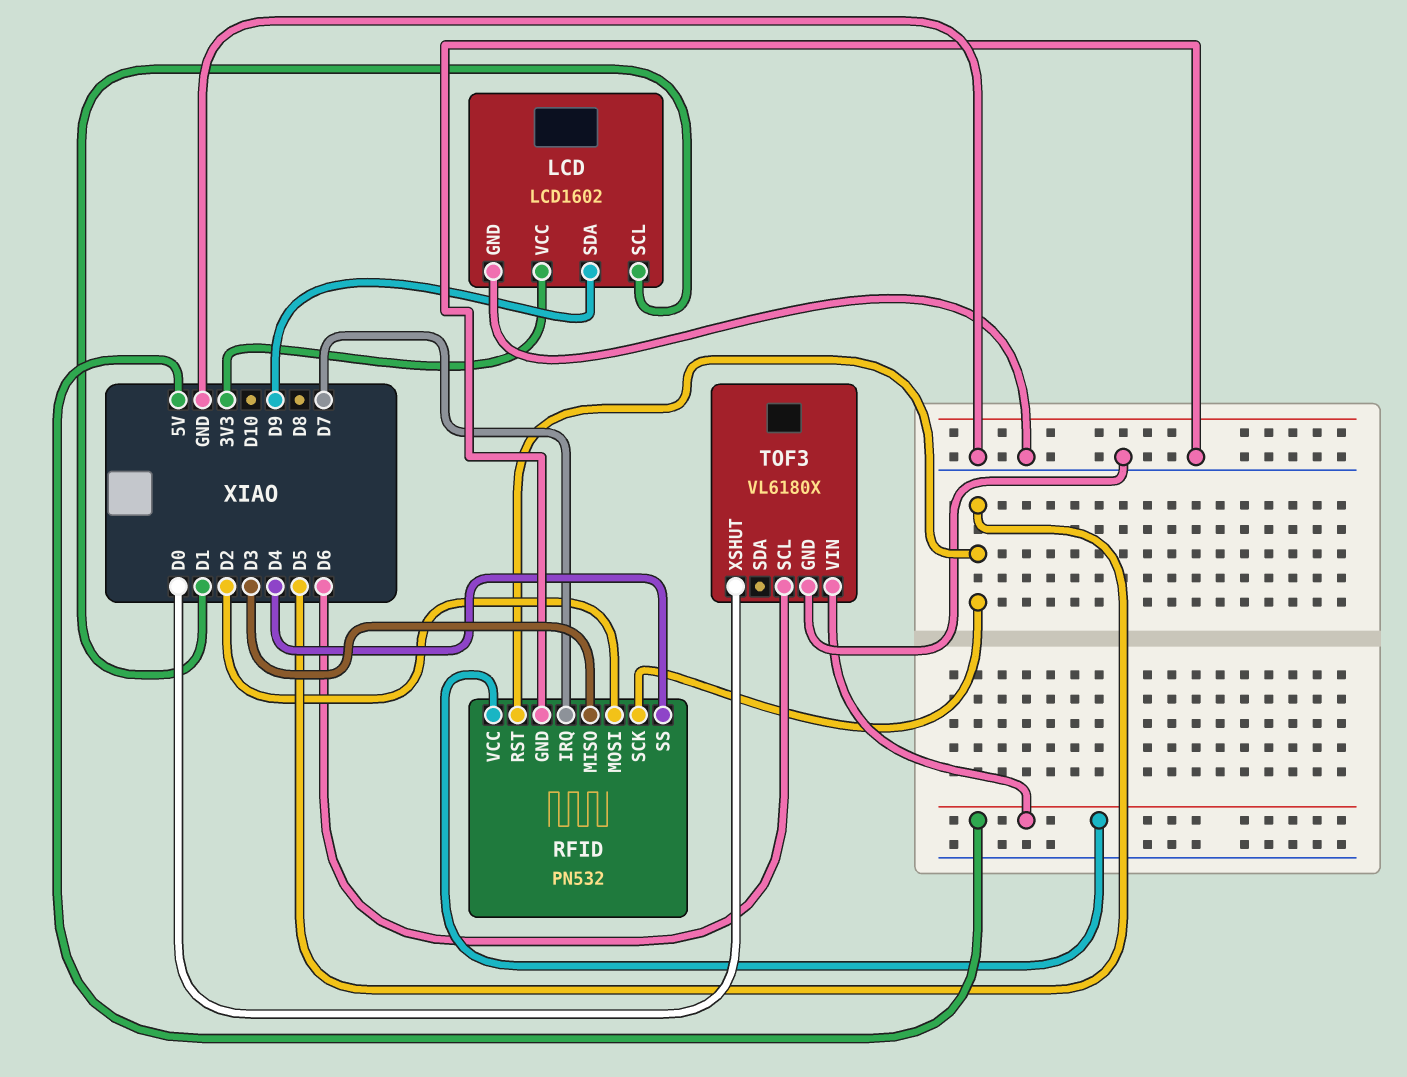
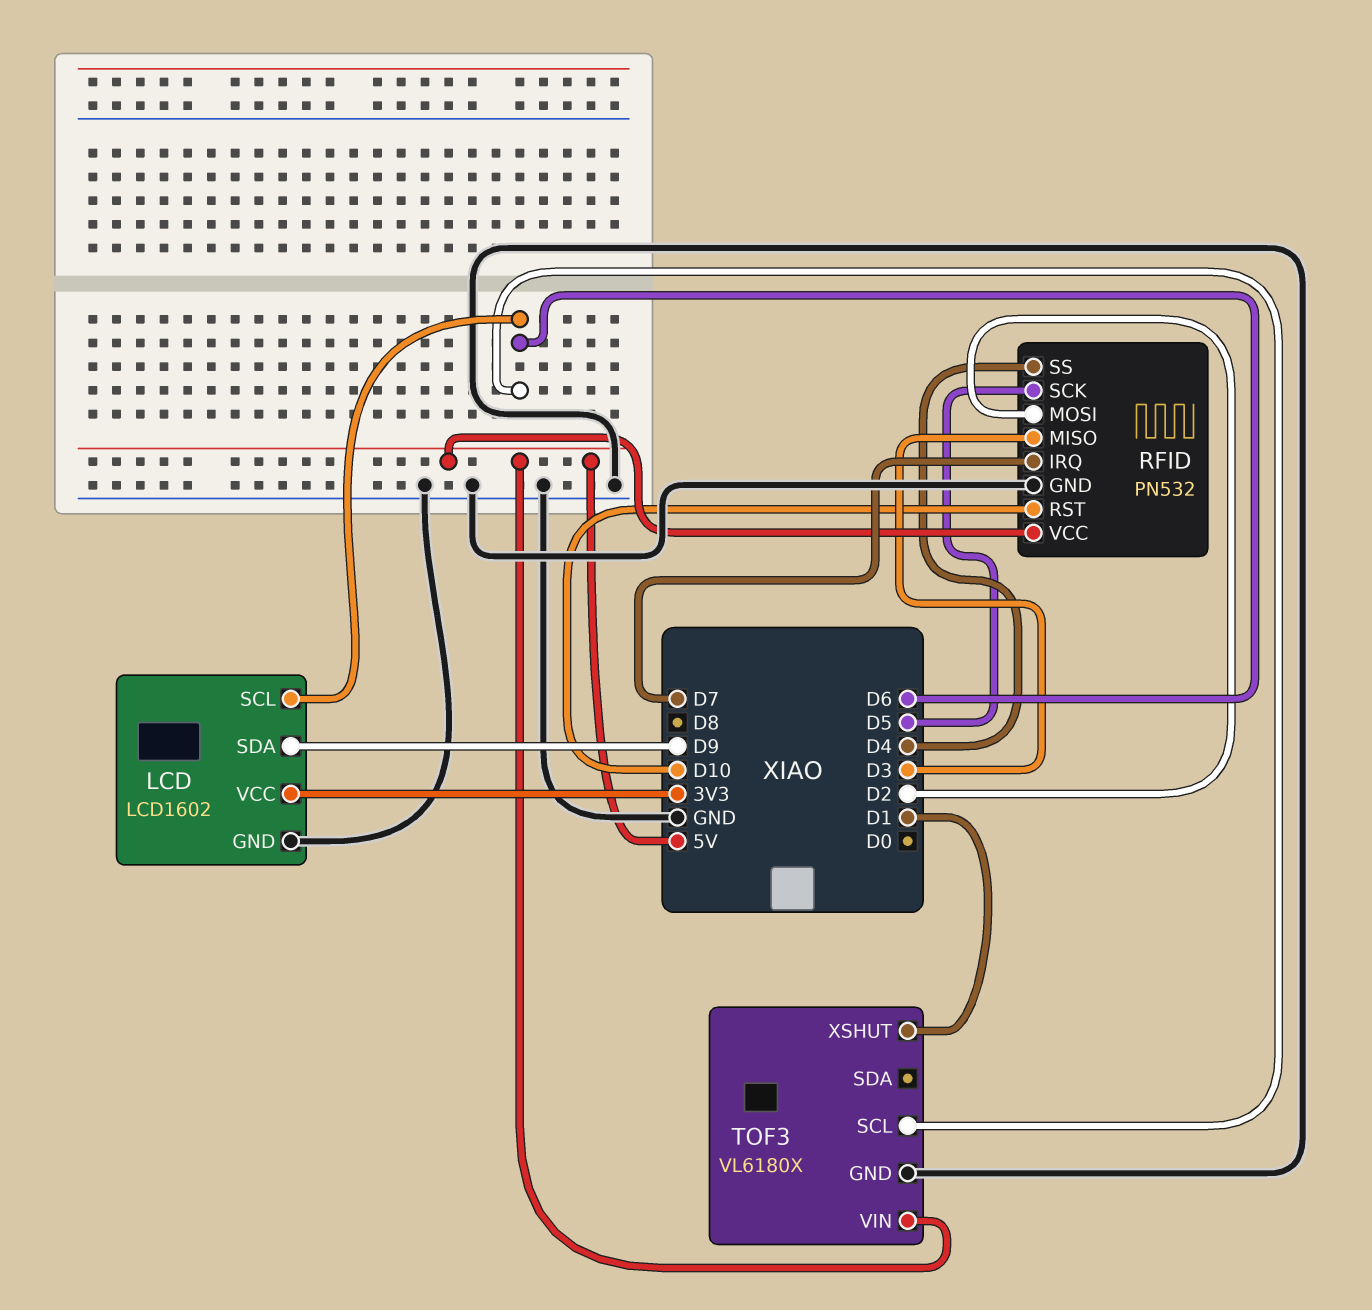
LCD pin SCL: D1 -> D6
RFID pin RST: D5 -> D10
TOF3 pin XSHUT: D0 -> D1

